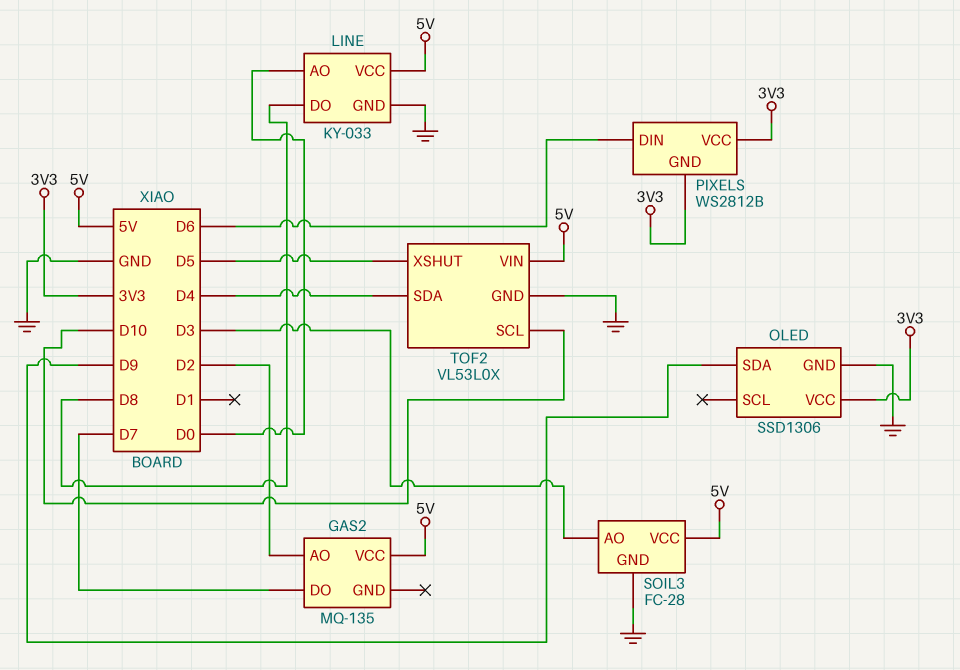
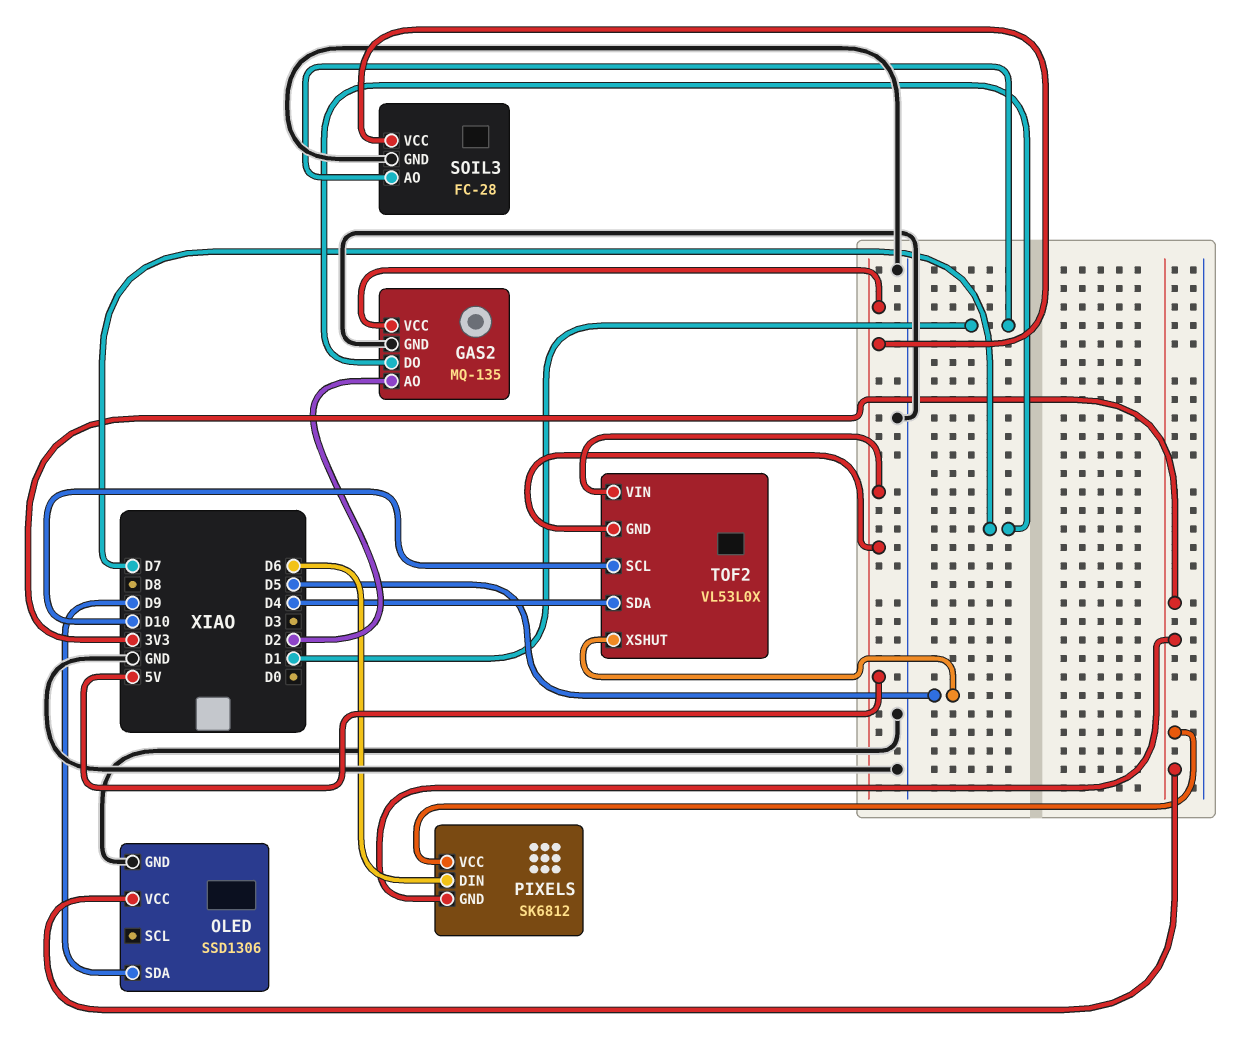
GAS2 pin GND: none -> GND
LINE: KY-033 -> none
LINE pin AO: D0 -> none
LINE pin DO: D8 -> none
LINE pin GND: GND -> none
LINE pin VCC: 5V -> none
PIXELS: WS2812B -> SK6812
SOIL3 pin AO: D3 -> D1
TOF2 pin GND: GND -> 5V

